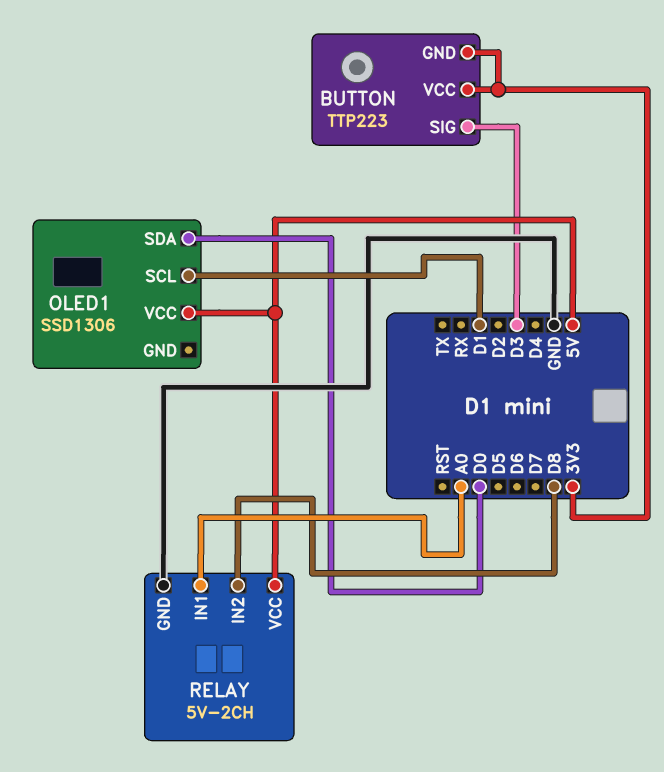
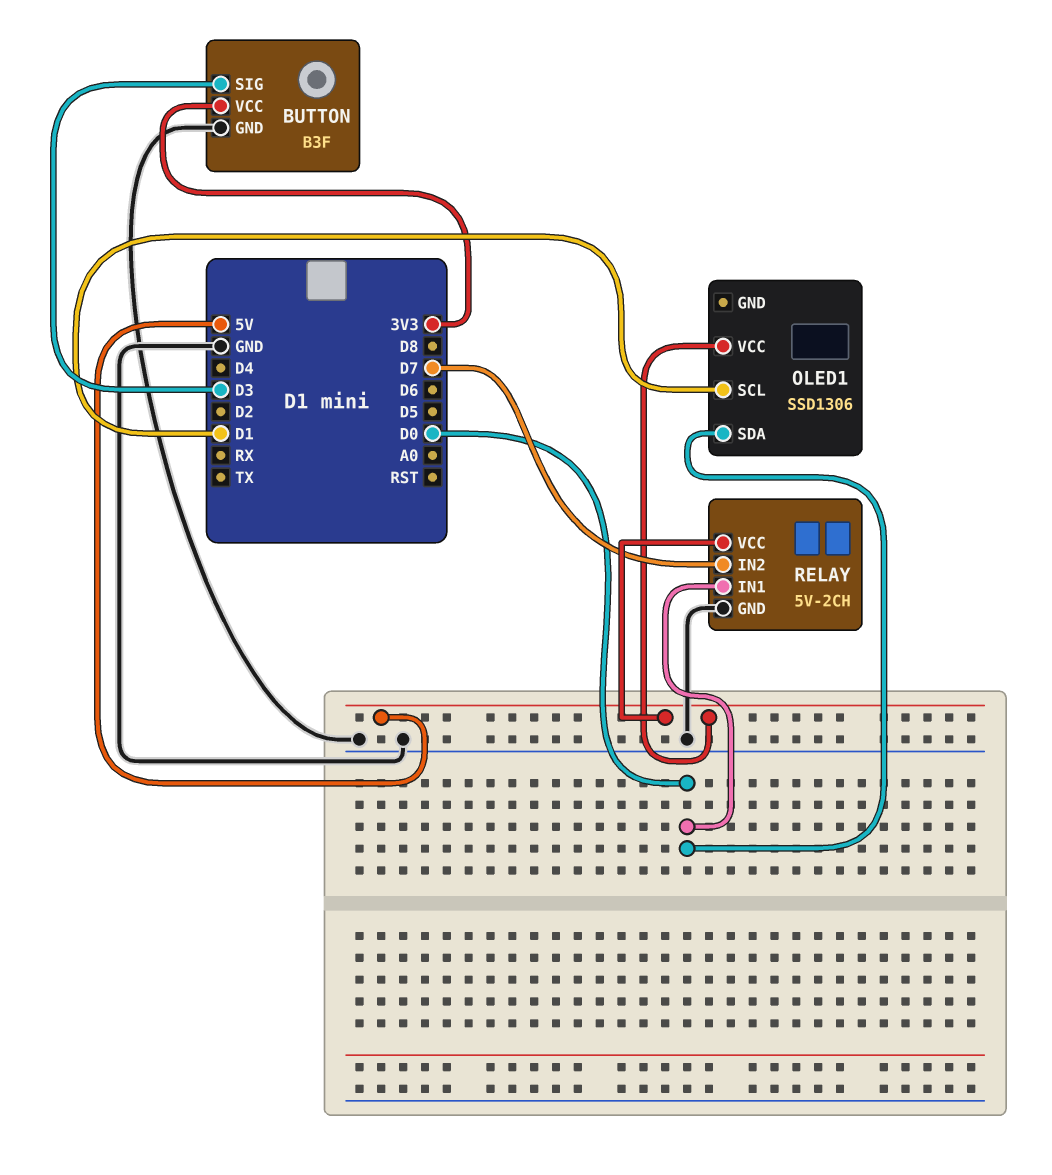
BUTTON: TTP223 -> B3F
BUTTON pin GND: 3V3 -> GND
RELAY pin IN1: A0 -> D0
RELAY pin IN2: D8 -> D7

